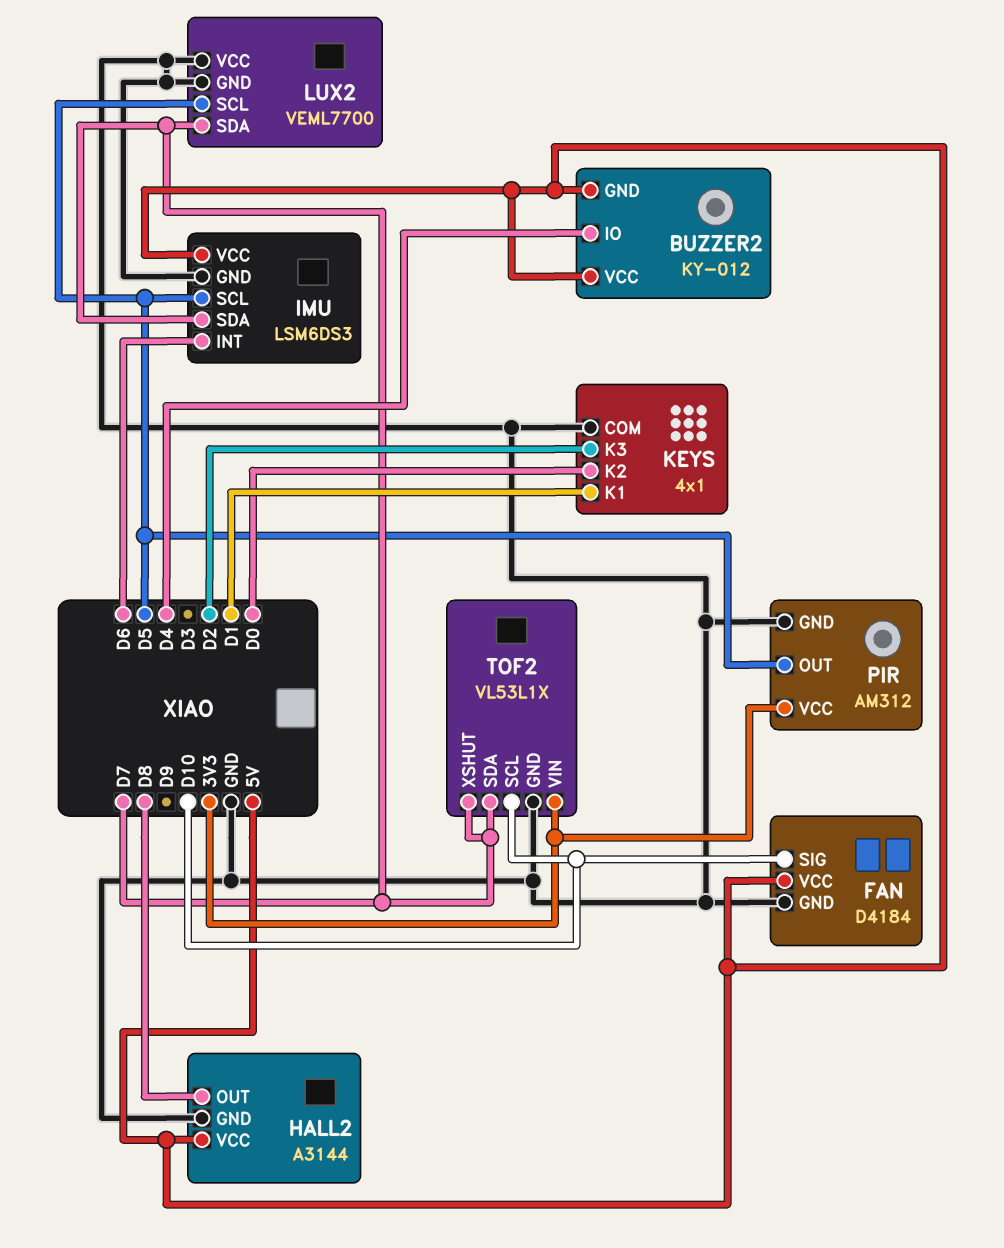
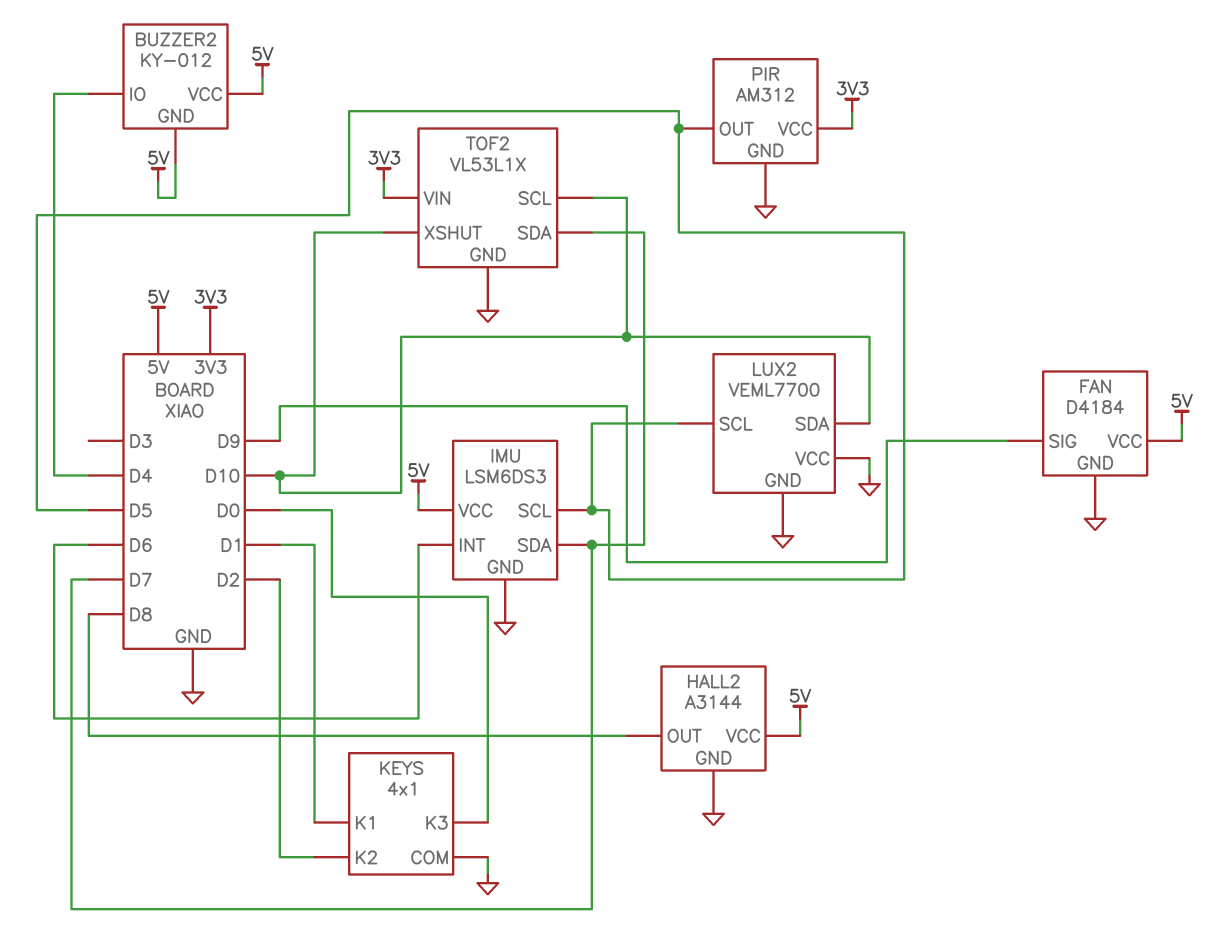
FAN pin SIG: D10 -> D9
KEYS pin K2: D0 -> D2
KEYS pin K3: D2 -> D0
LUX2 pin SDA: D7 -> D10
TOF2 pin XSHUT: D7 -> D10

